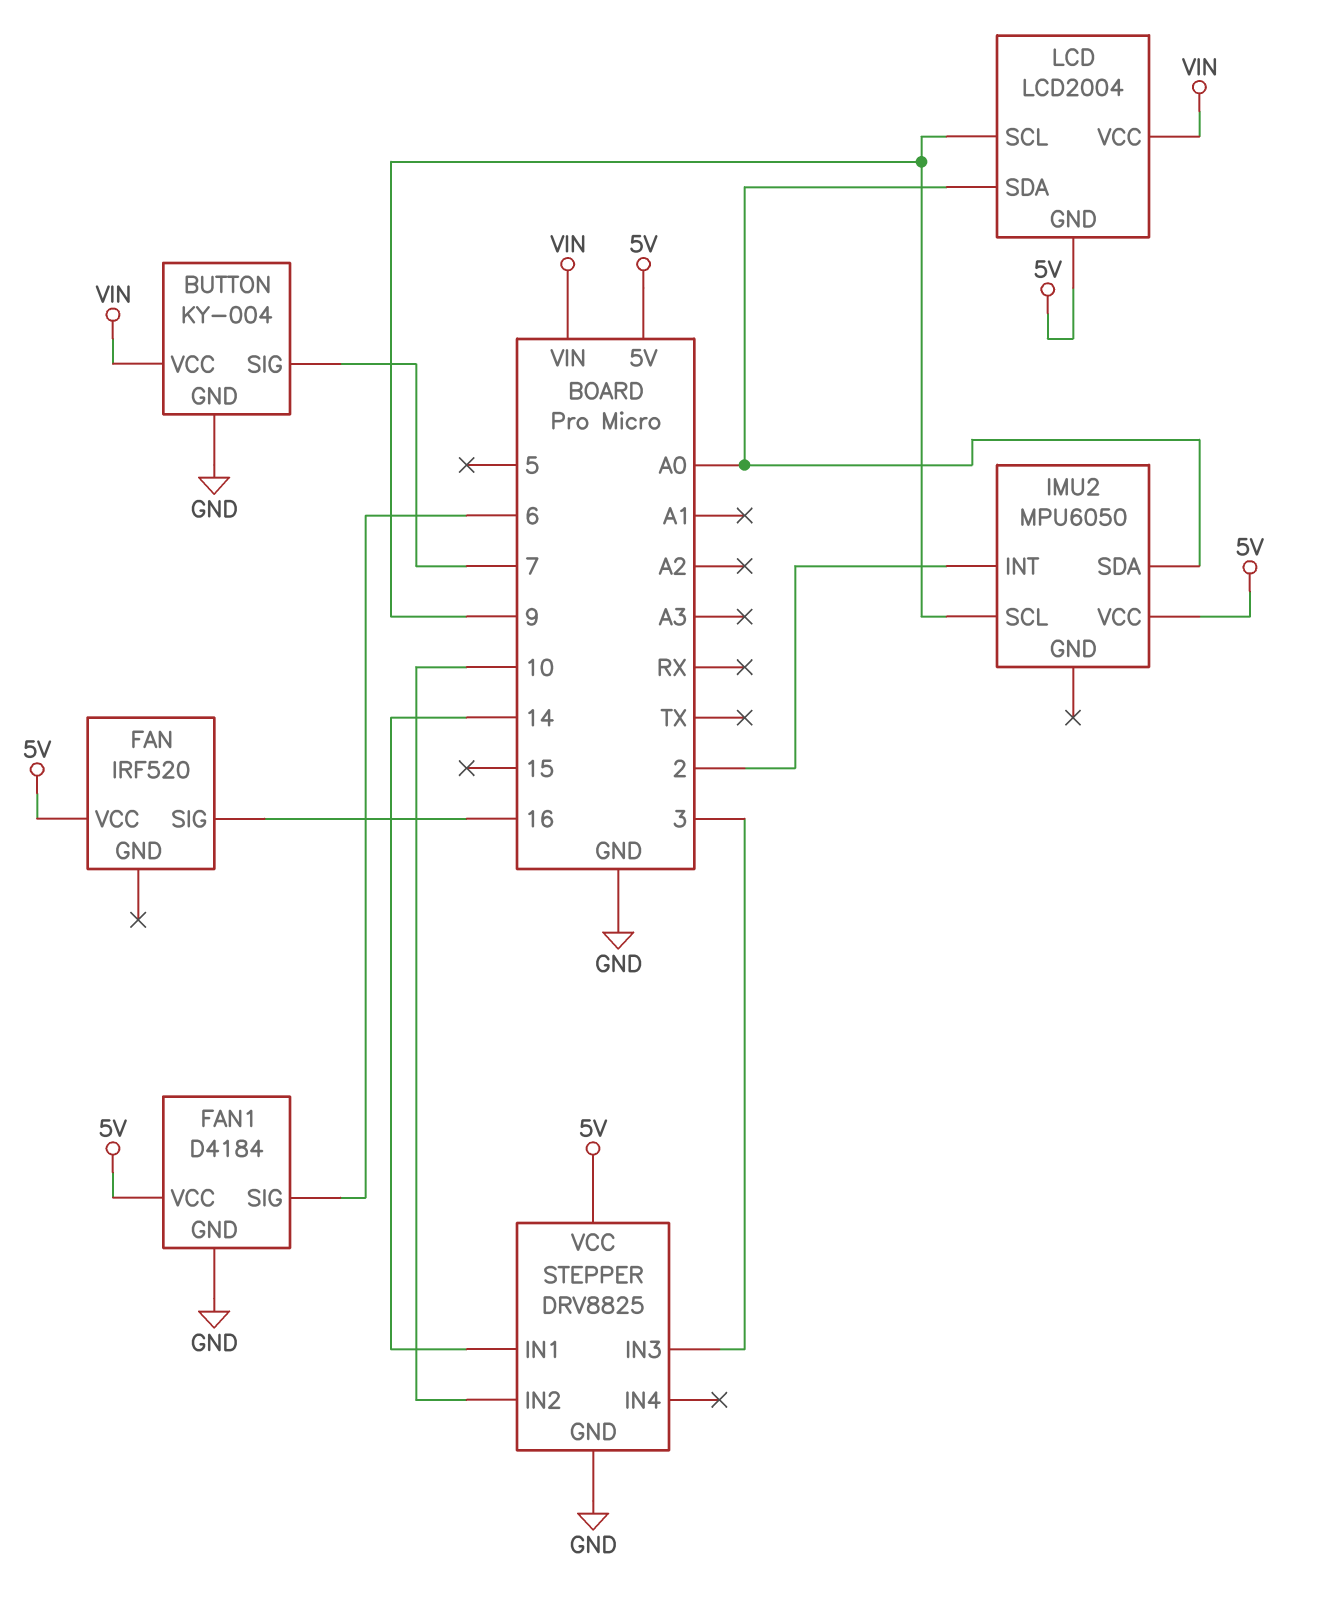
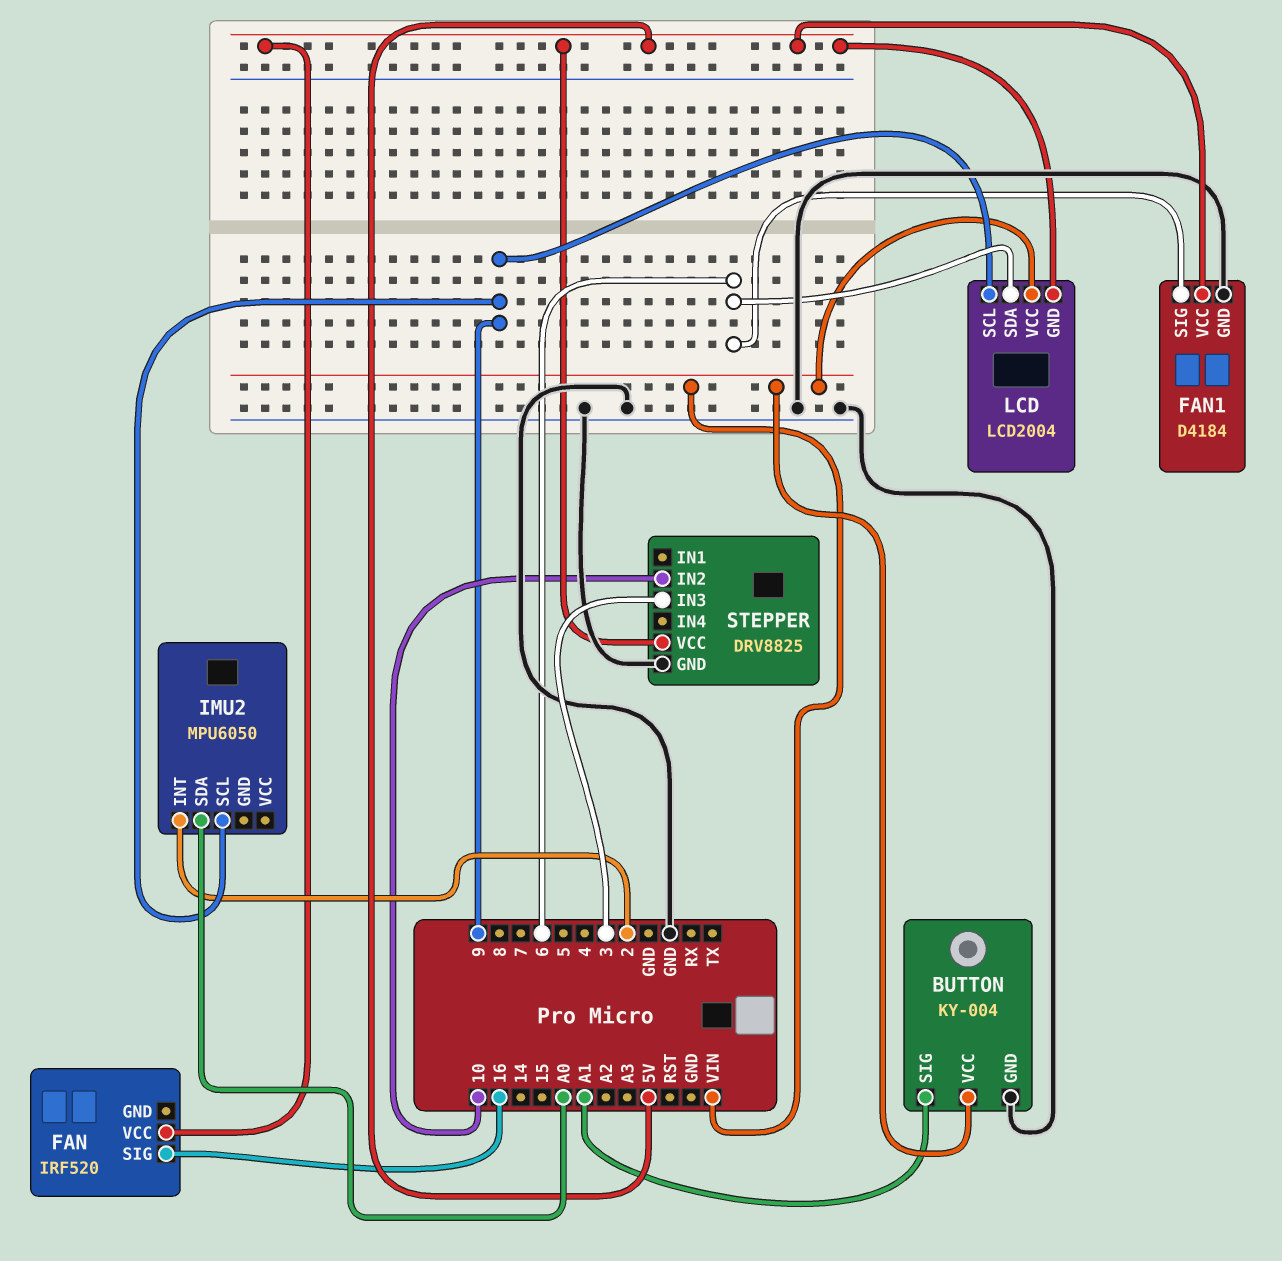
BUTTON pin SIG: 7 -> A1
IMU2 pin VCC: 5V -> none
LCD pin SDA: A0 -> 6
STEPPER pin IN1: 14 -> none

